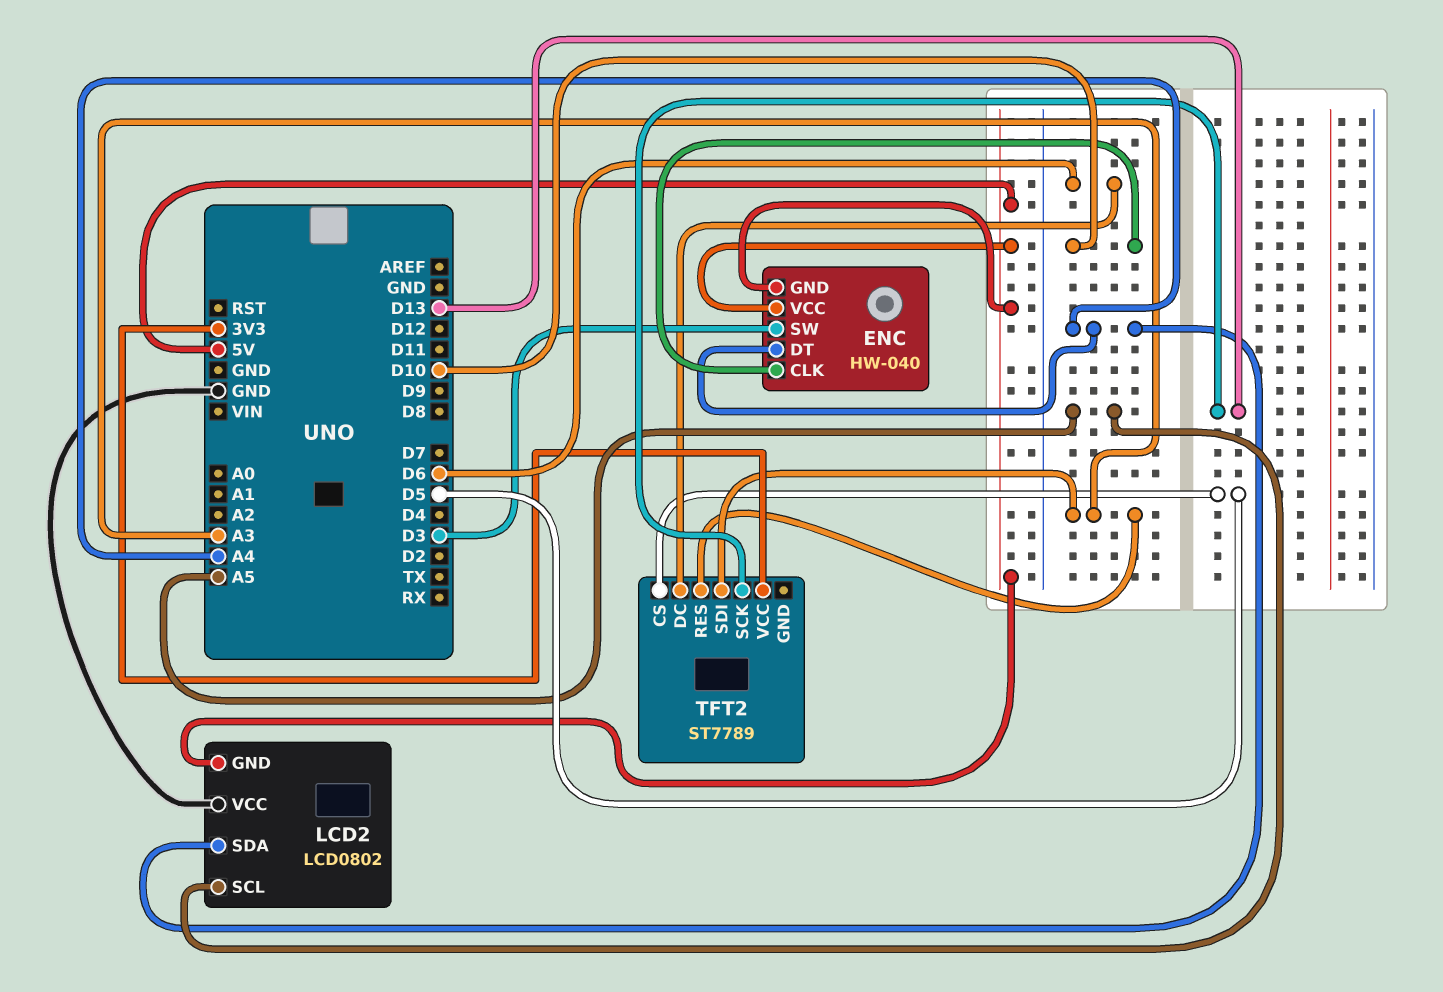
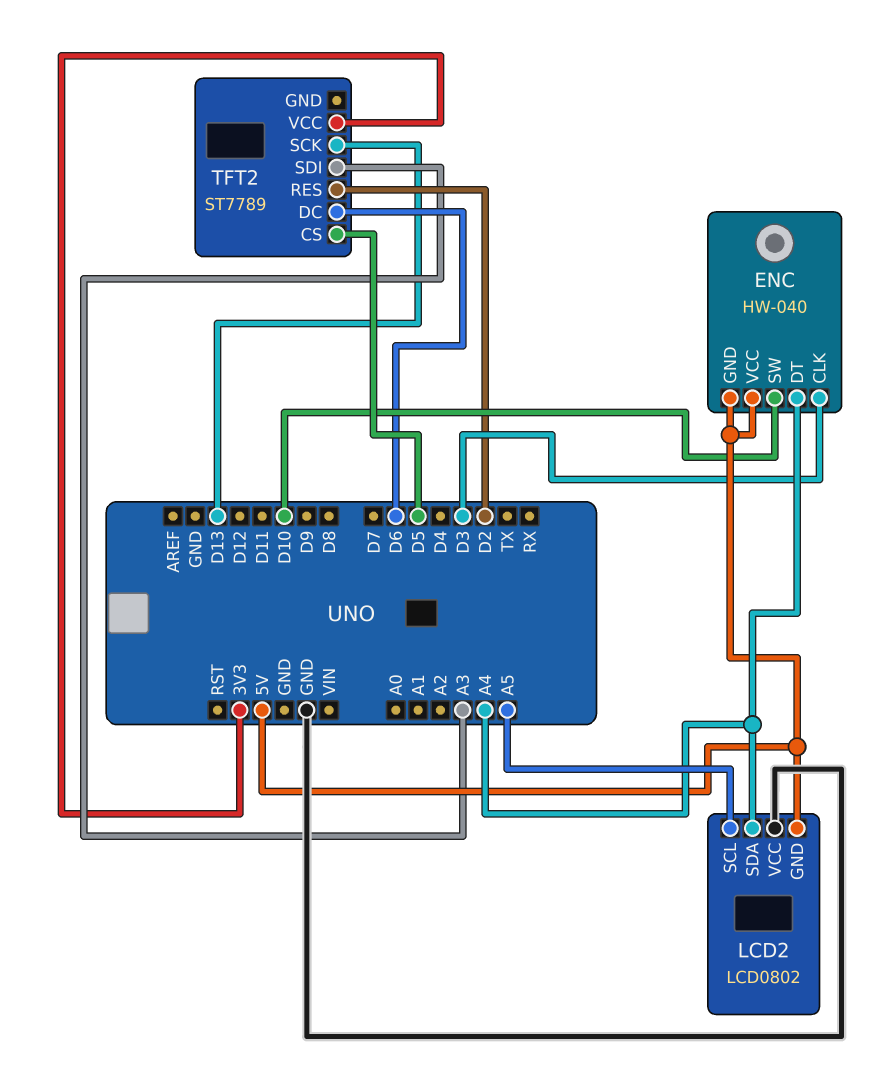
ENC pin CLK: D10 -> D3
ENC pin SW: D3 -> D10
TFT2 pin RES: A3 -> D2

